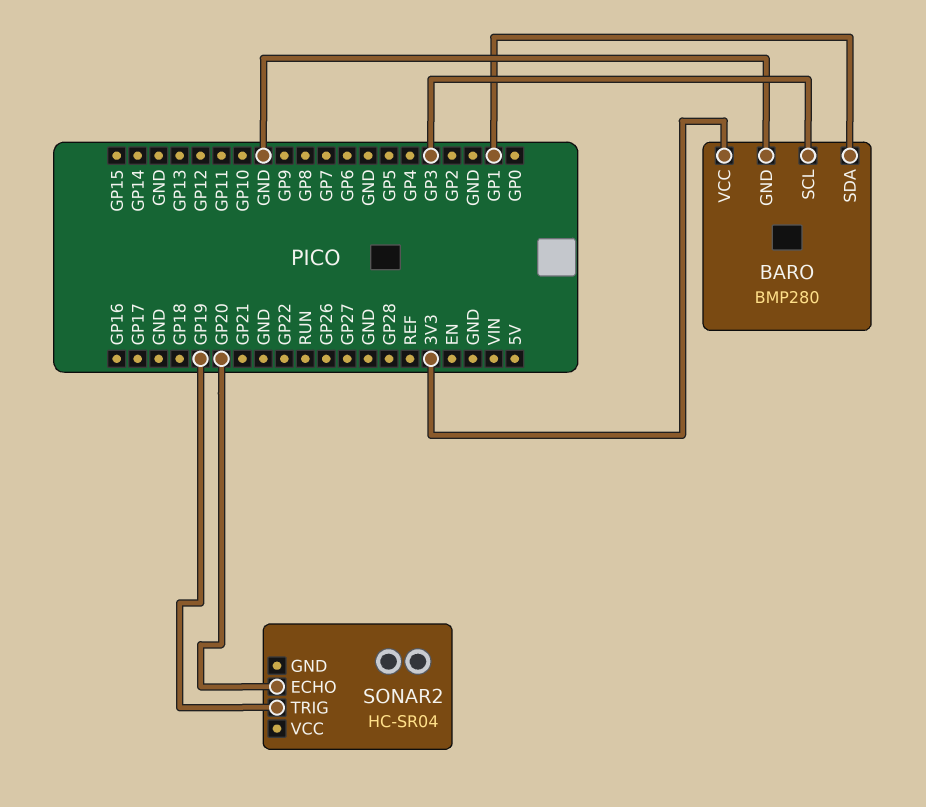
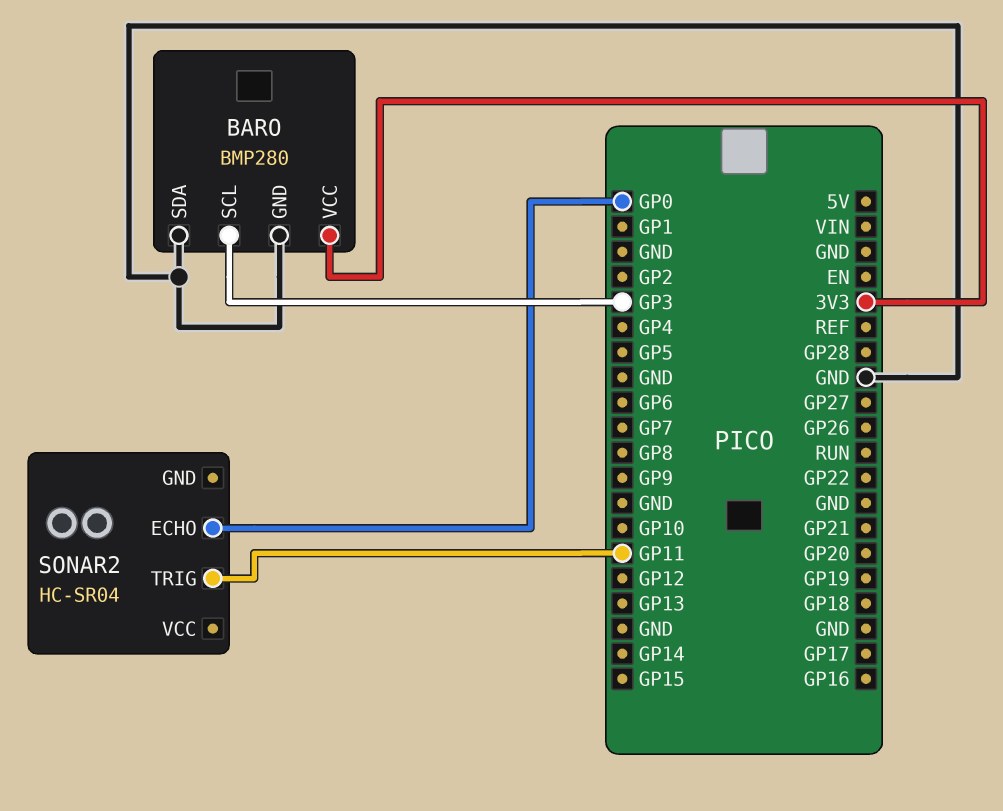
BARO pin SDA: GP1 -> GND
SONAR2 pin ECHO: GP20 -> GP0
SONAR2 pin TRIG: GP19 -> GP11

